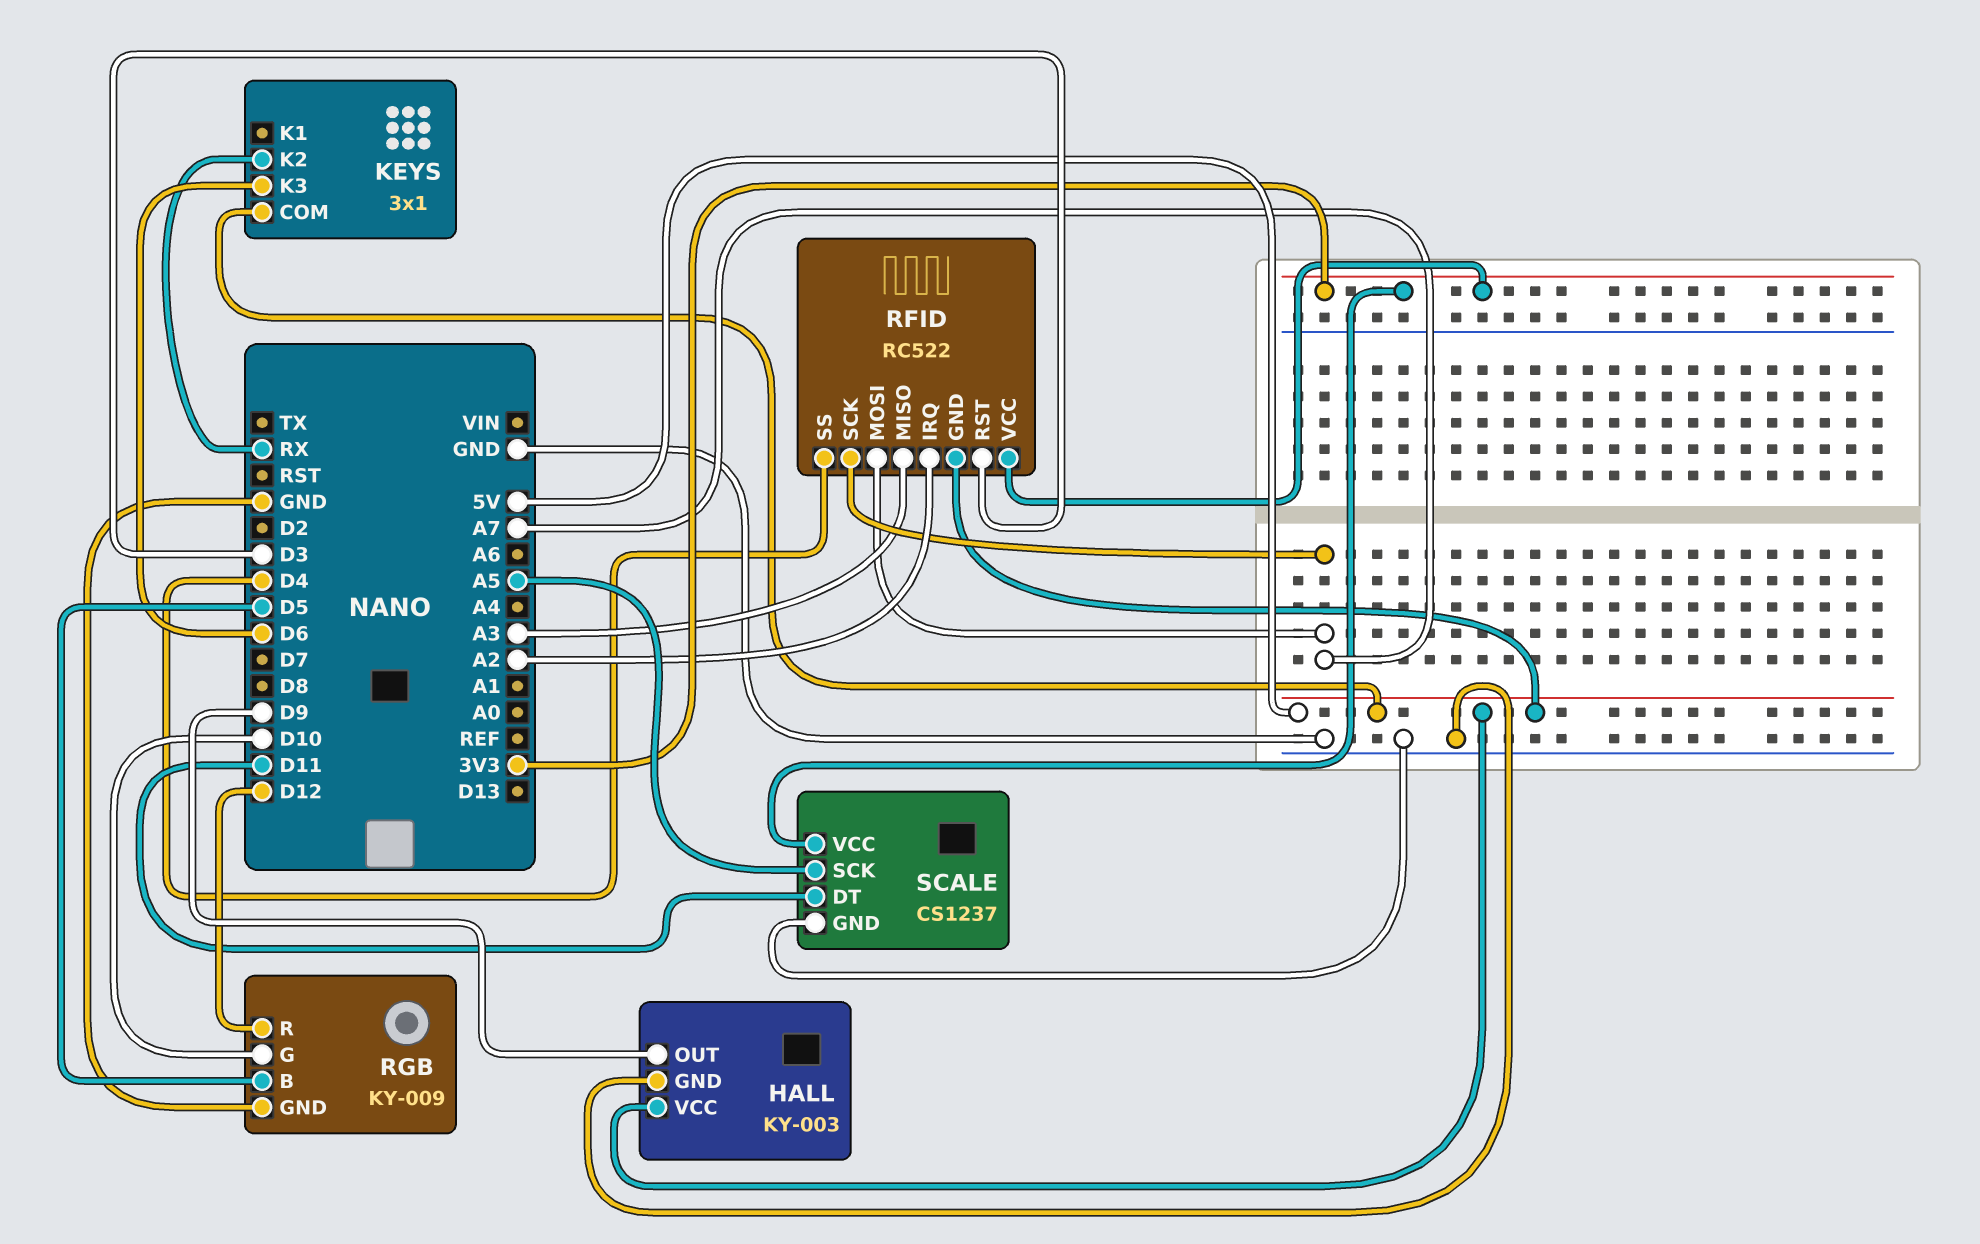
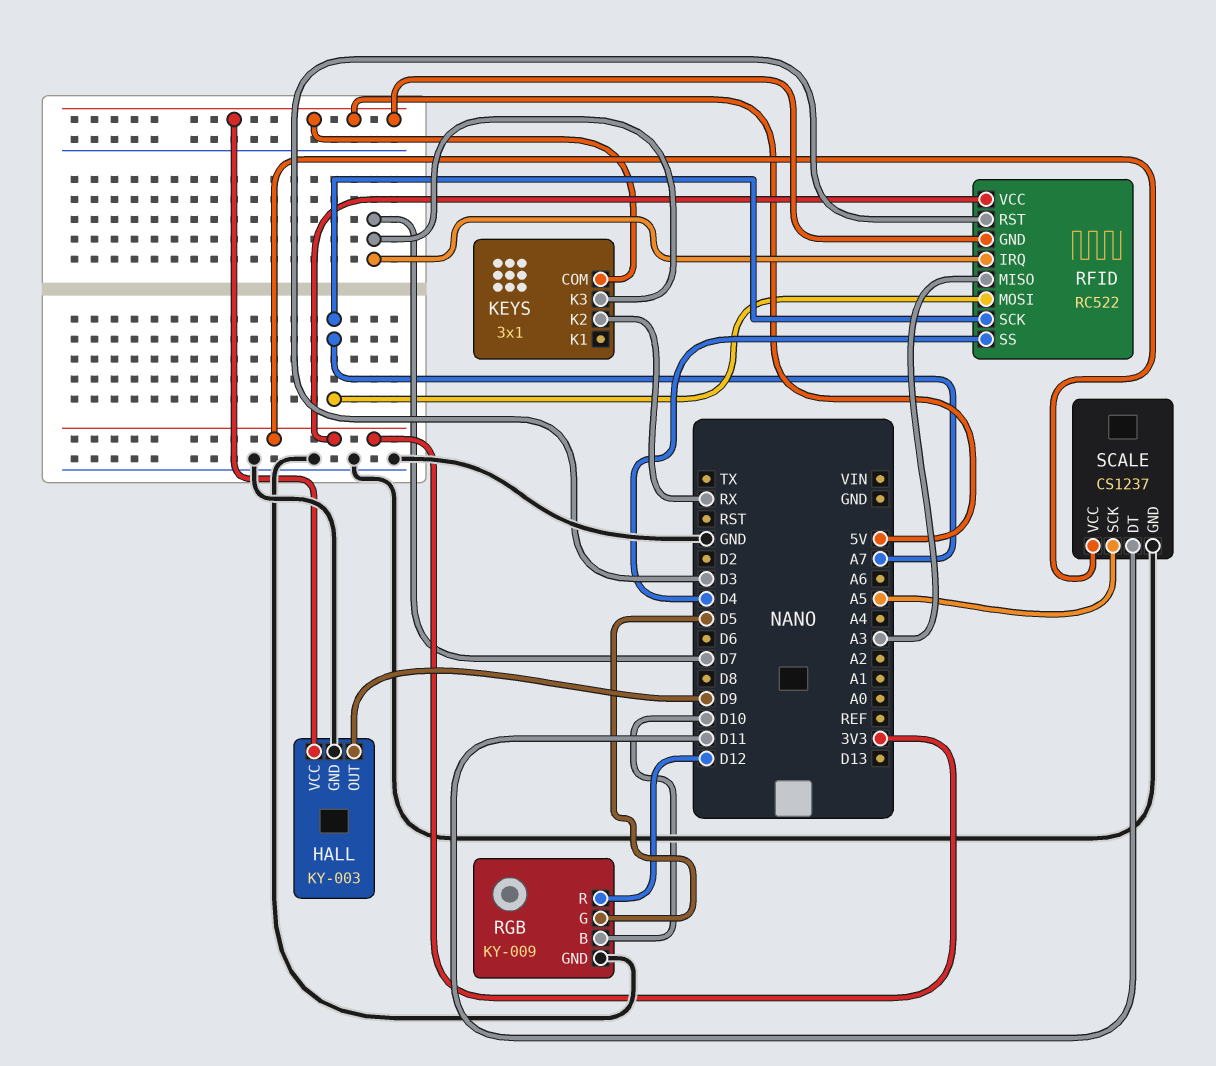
KEYS pin K3: D6 -> D7
RFID pin IRQ: A2 -> D7
RGB pin B: D5 -> D10
RGB pin G: D10 -> D5

